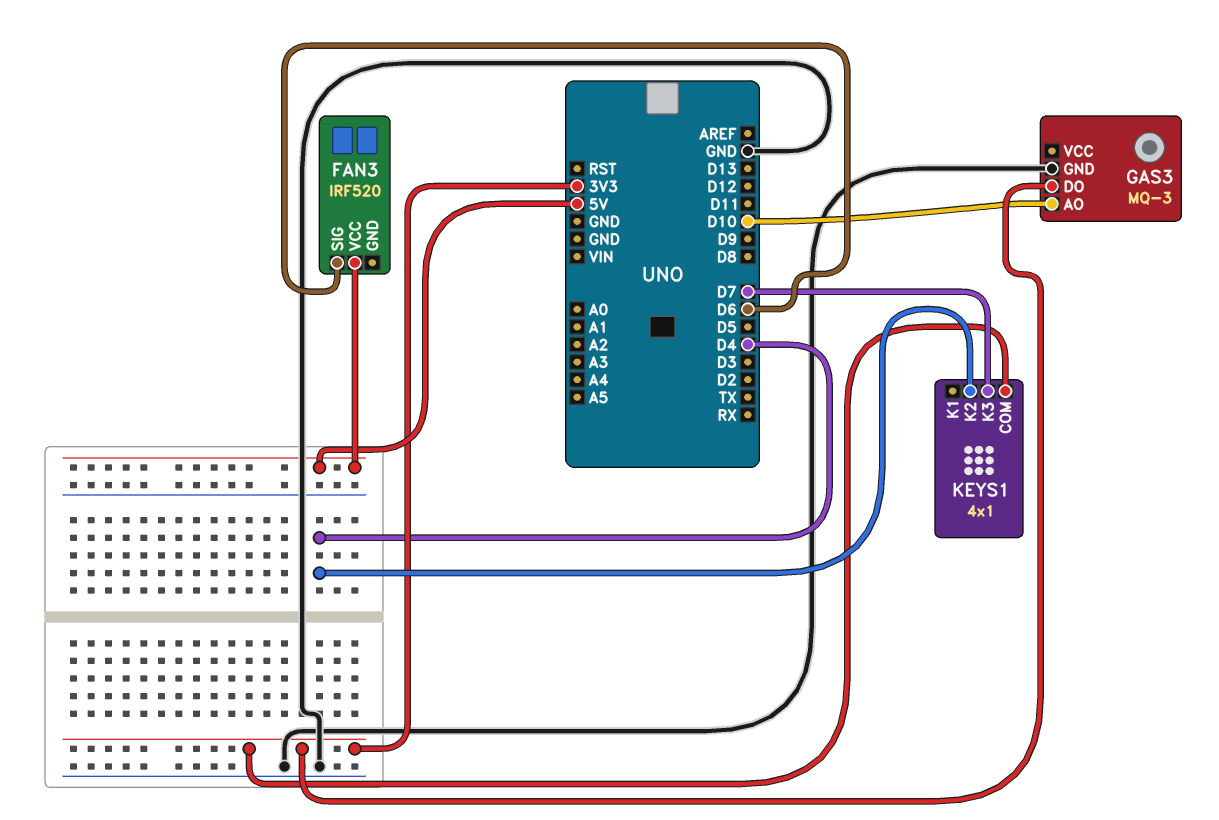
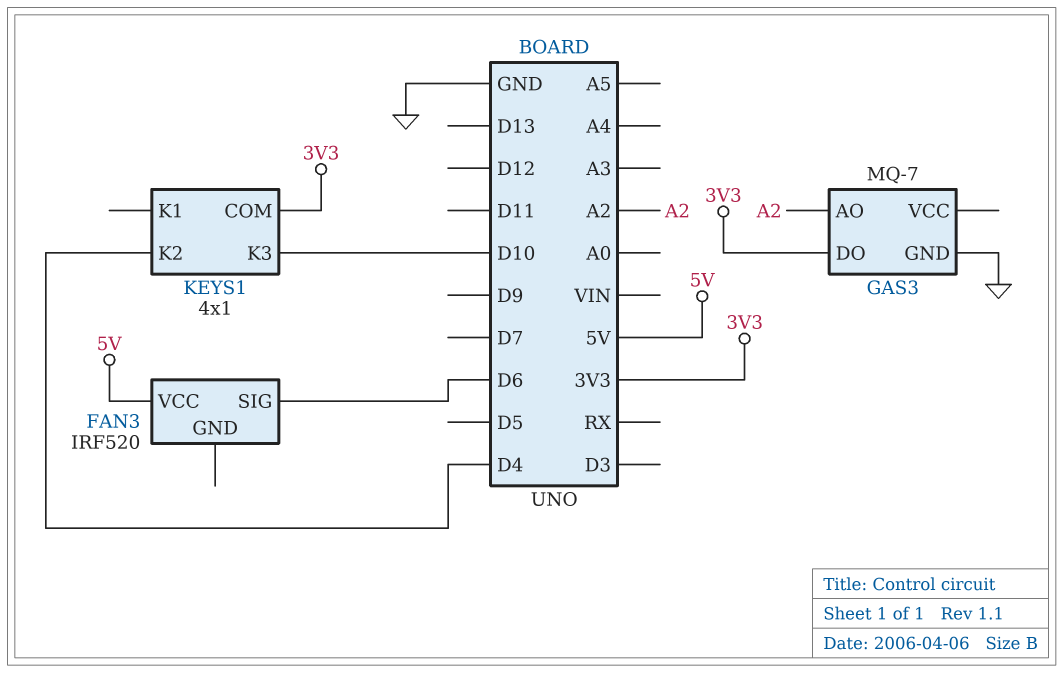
GAS3: MQ-3 -> MQ-7
GAS3 pin AO: D10 -> A2
KEYS1 pin K3: D7 -> D10

